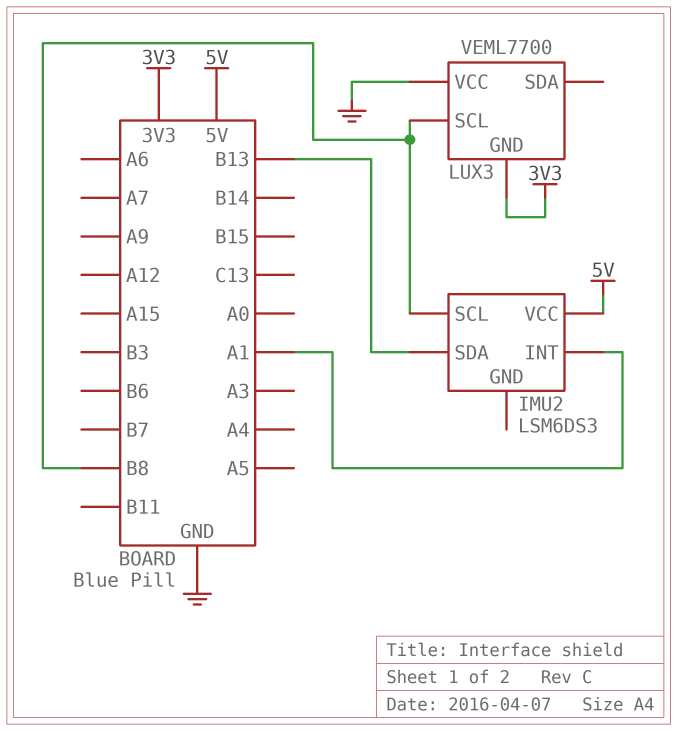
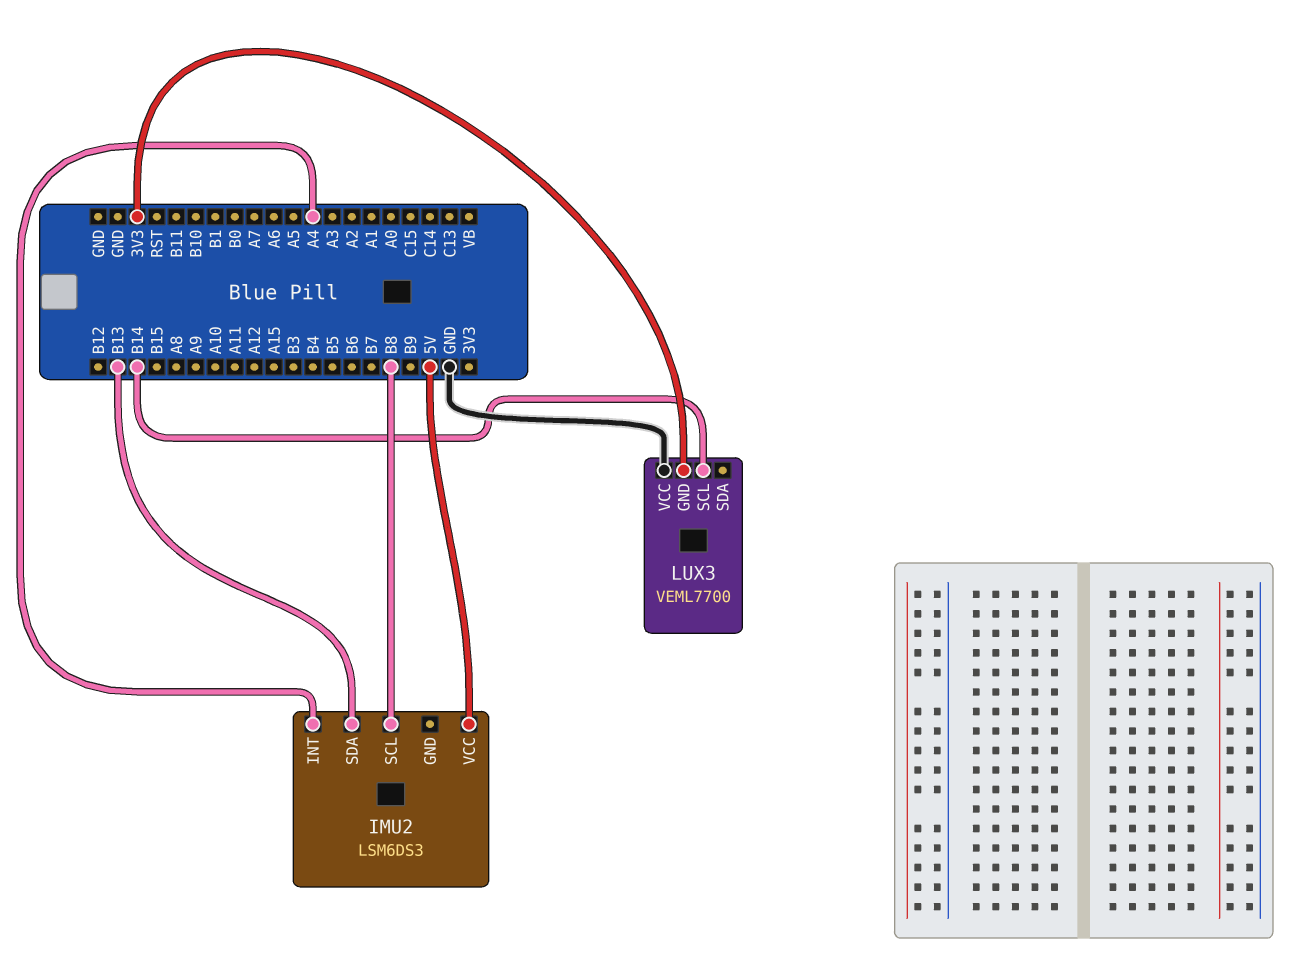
IMU2 pin INT: A1 -> A4
LUX3 pin SCL: B8 -> B14

